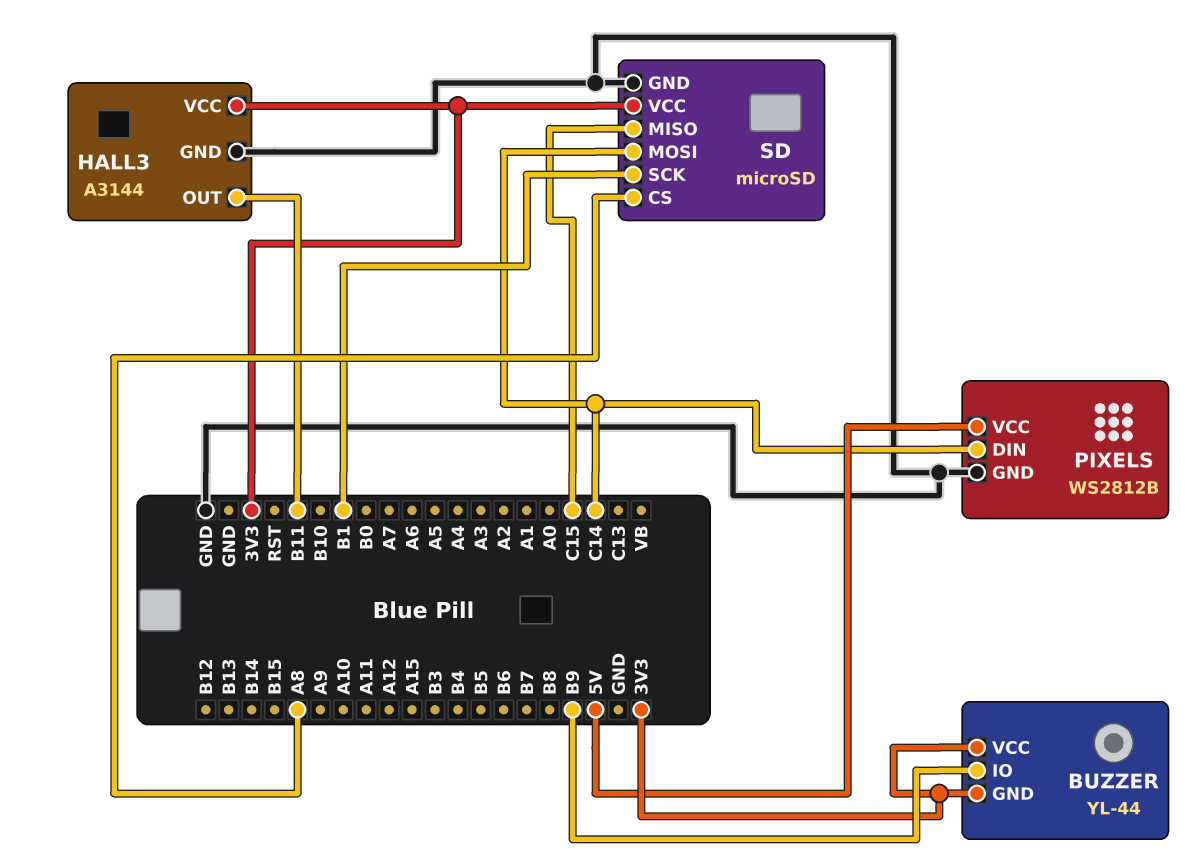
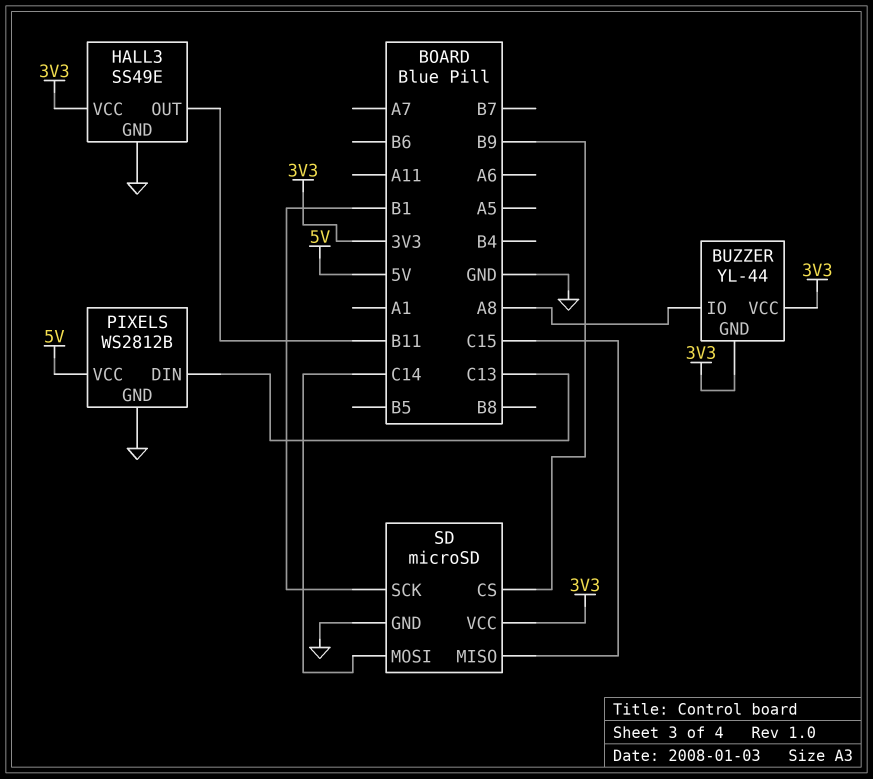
BUZZER pin IO: B9 -> A8
HALL3: A3144 -> SS49E
PIXELS pin DIN: C14 -> C13
SD pin CS: A8 -> B9

